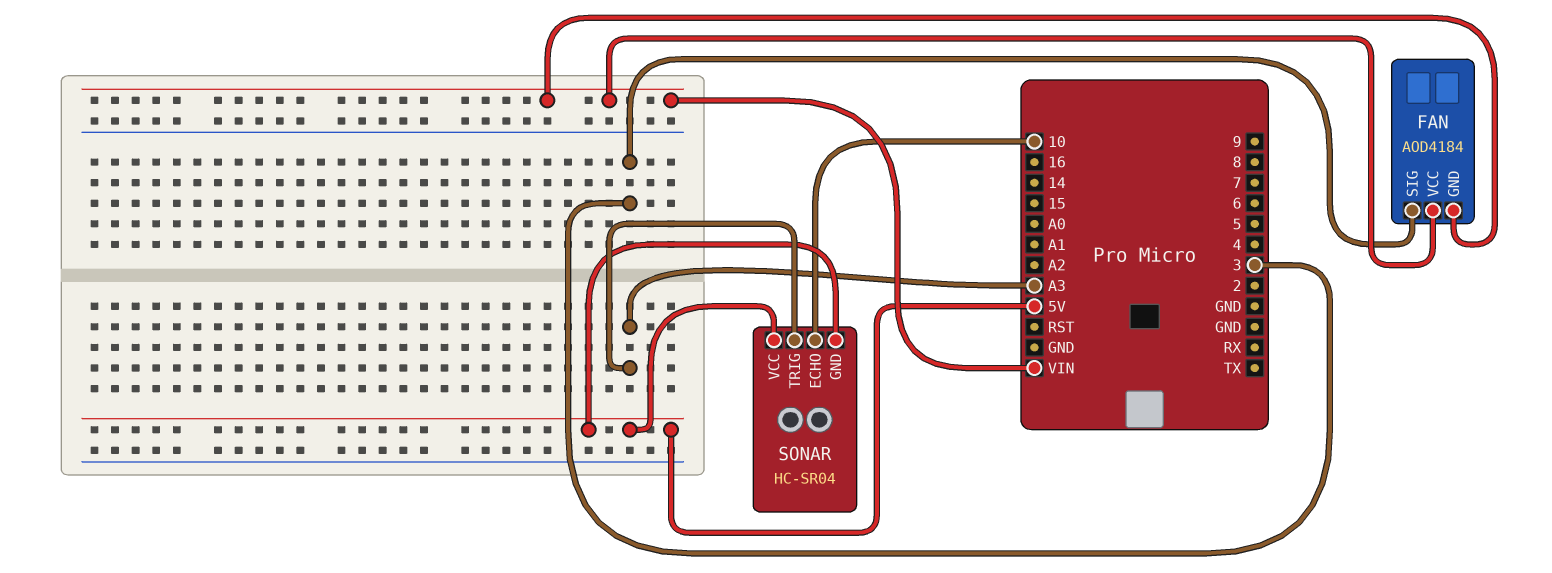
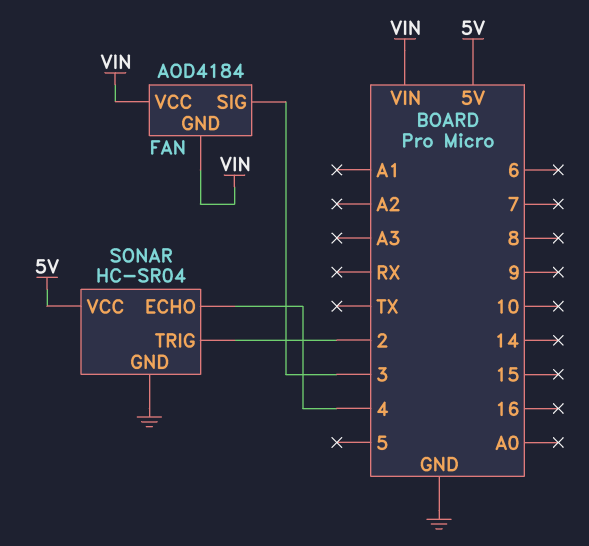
SONAR pin ECHO: 10 -> 4
SONAR pin GND: 5V -> GND
SONAR pin TRIG: A3 -> 2

